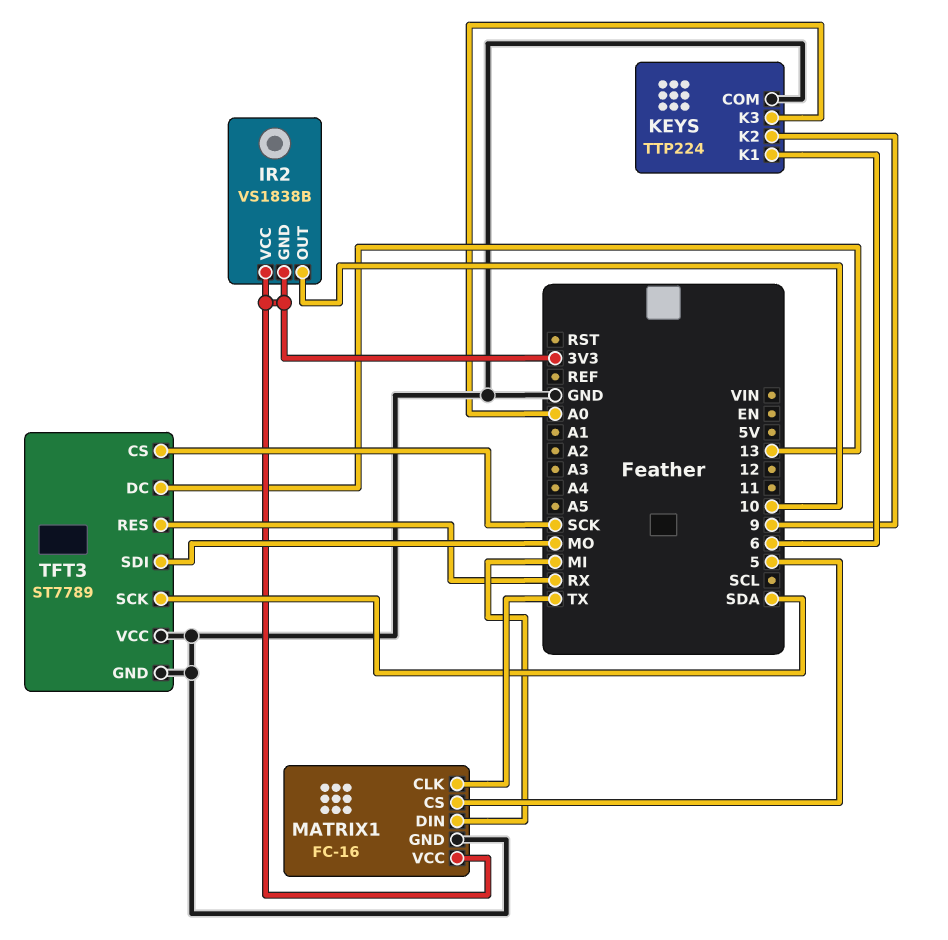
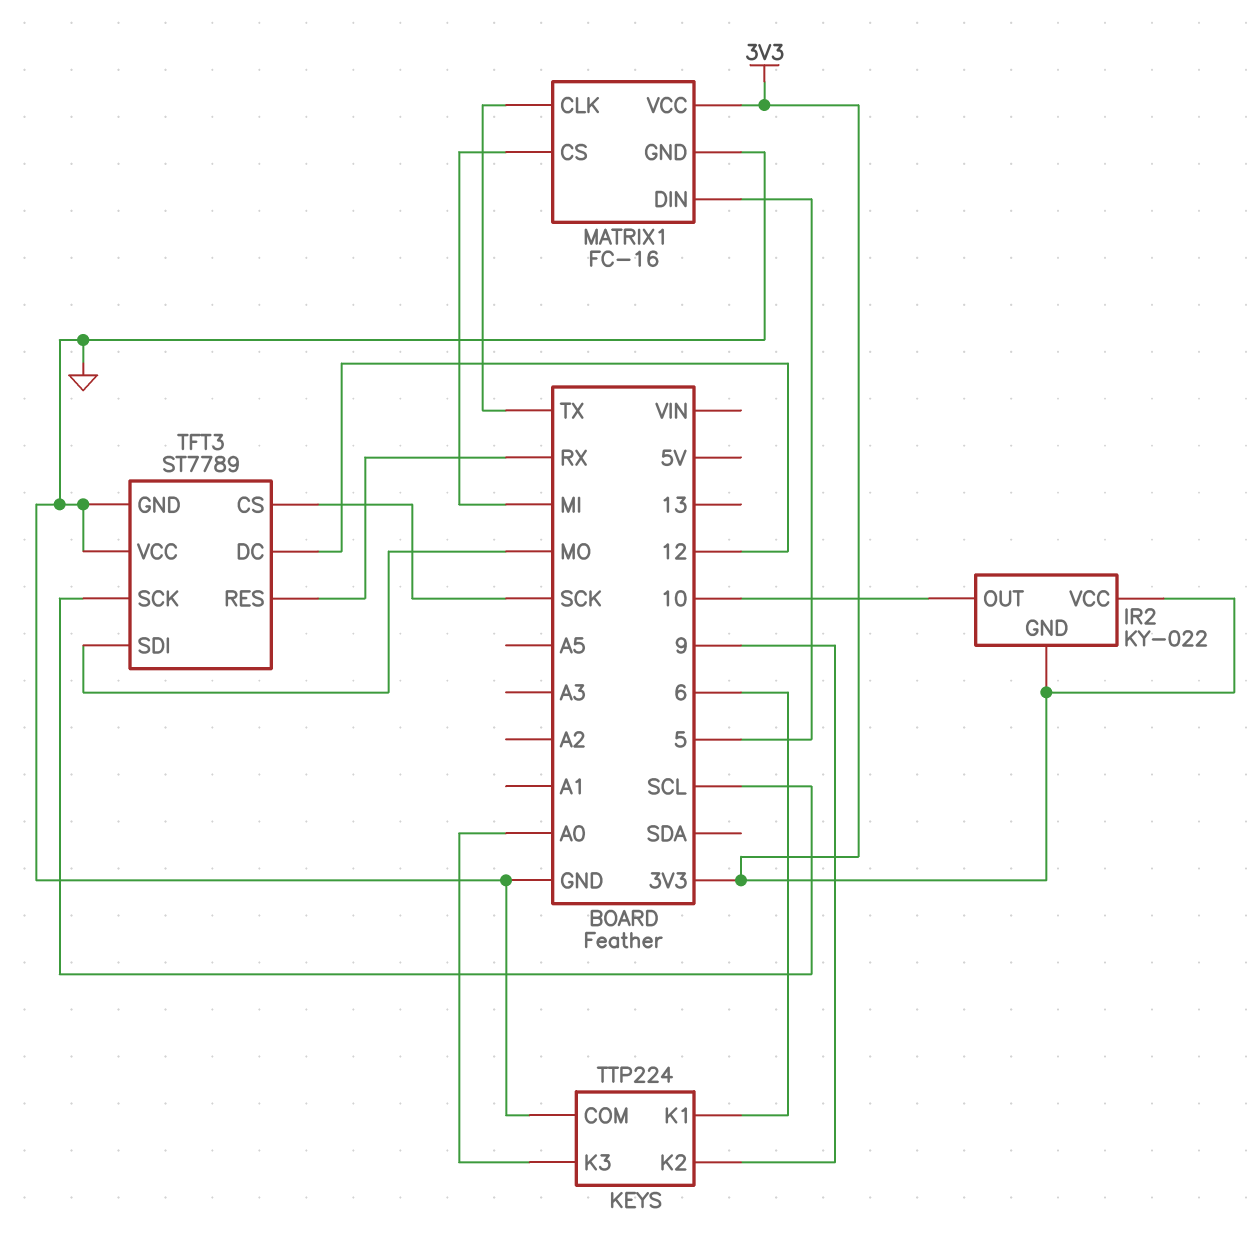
IR2: VS1838B -> KY-022
MATRIX1 pin CS: 5 -> MI
MATRIX1 pin DIN: MI -> 5
TFT3 pin DC: 13 -> 12
TFT3 pin SCK: SDA -> SCL

